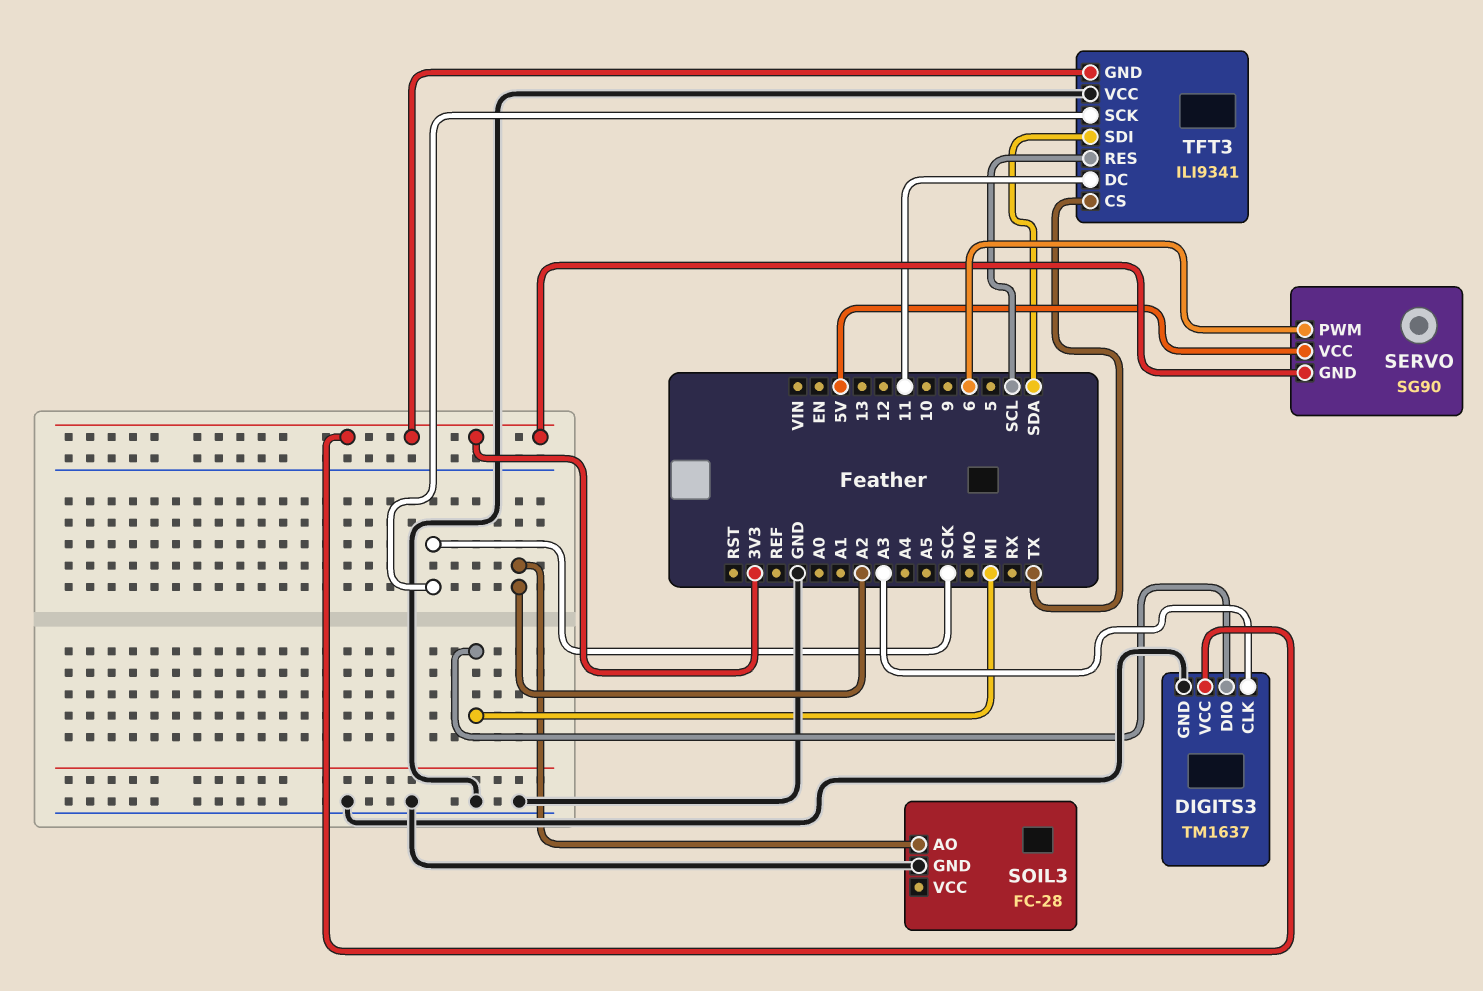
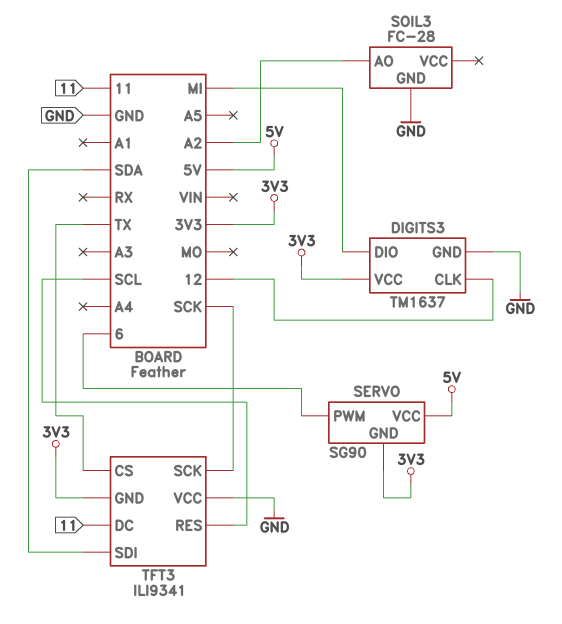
DIGITS3 pin CLK: A3 -> 12

